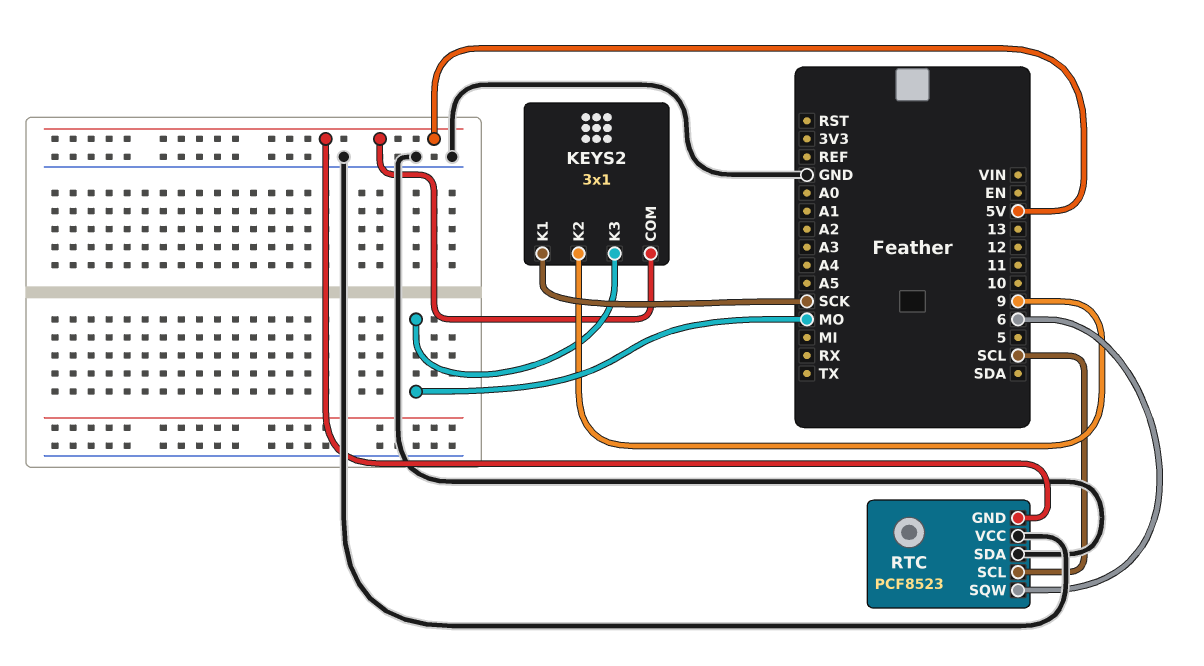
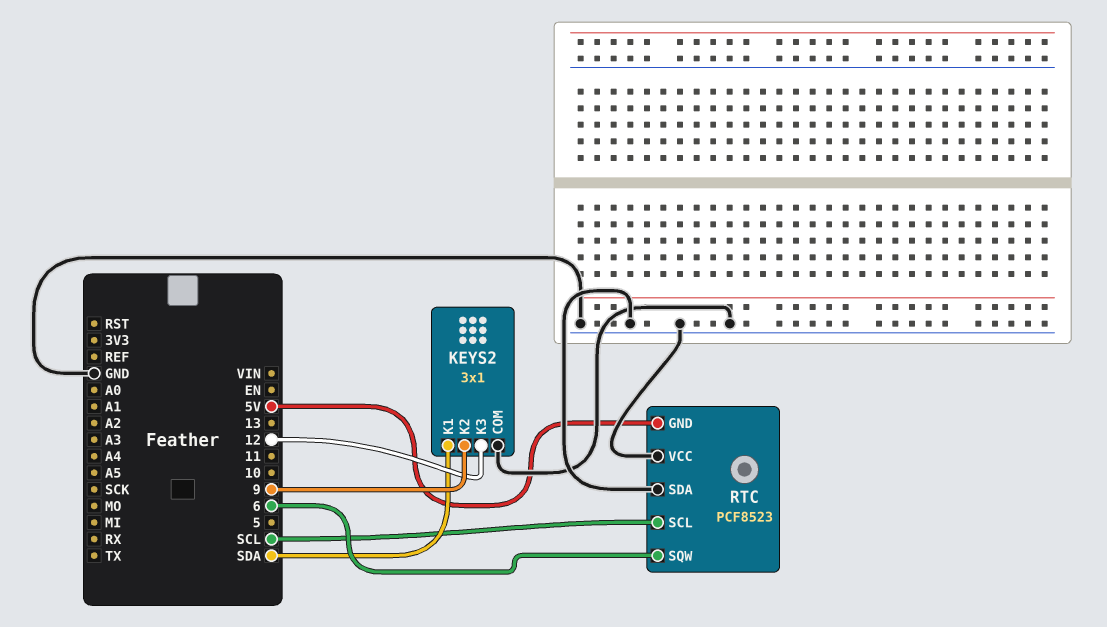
KEYS2 pin COM: 5V -> GND
KEYS2 pin K1: SCK -> SDA
KEYS2 pin K3: MO -> 12

